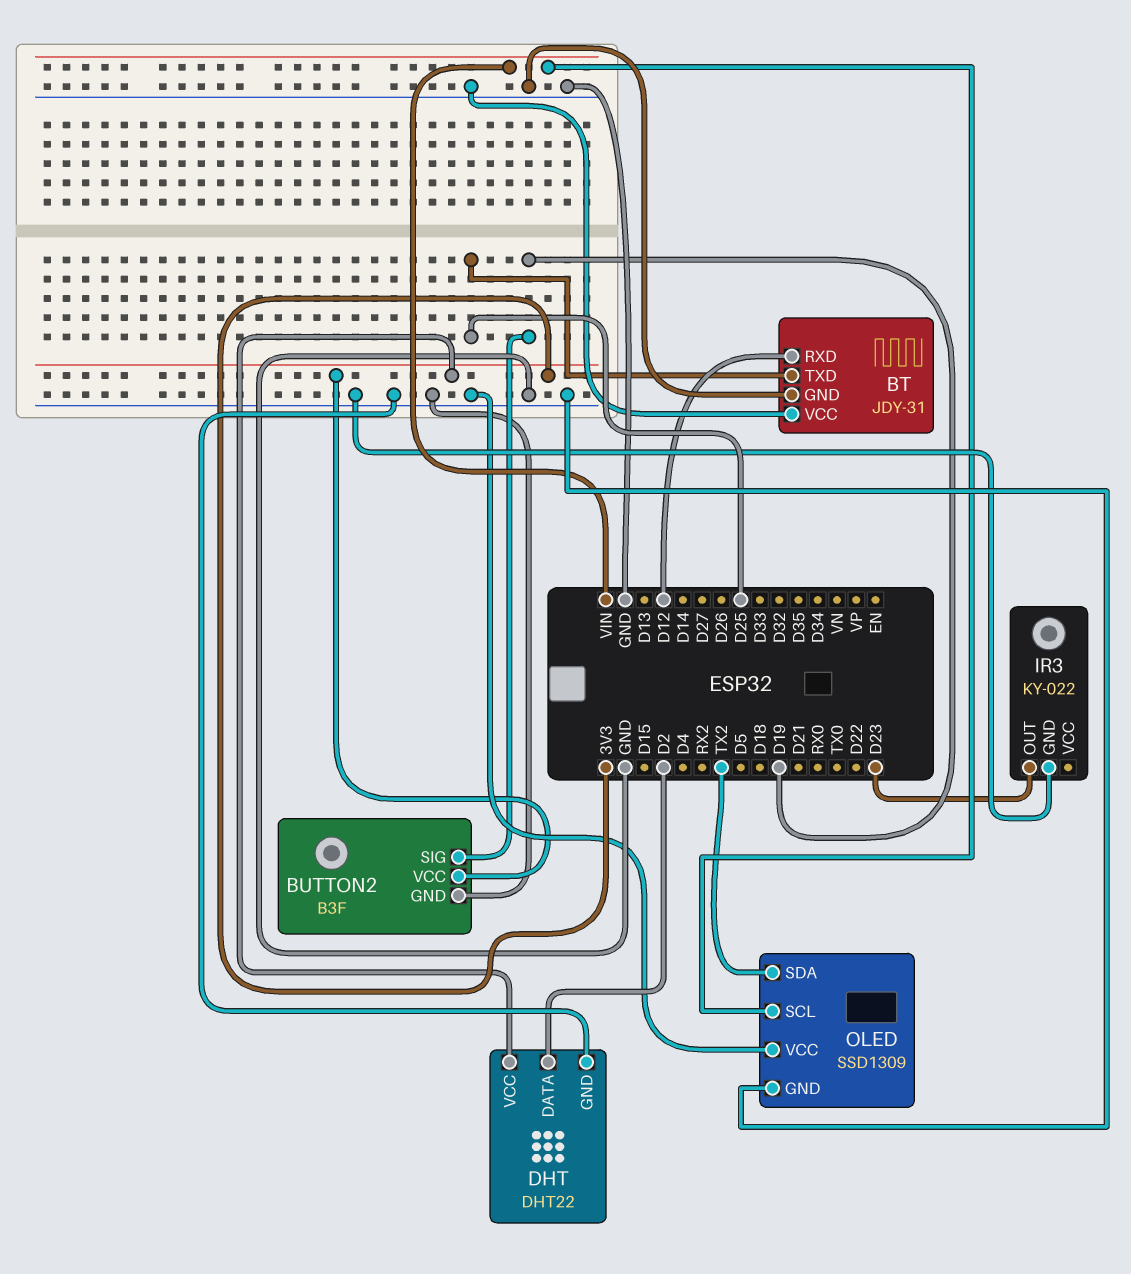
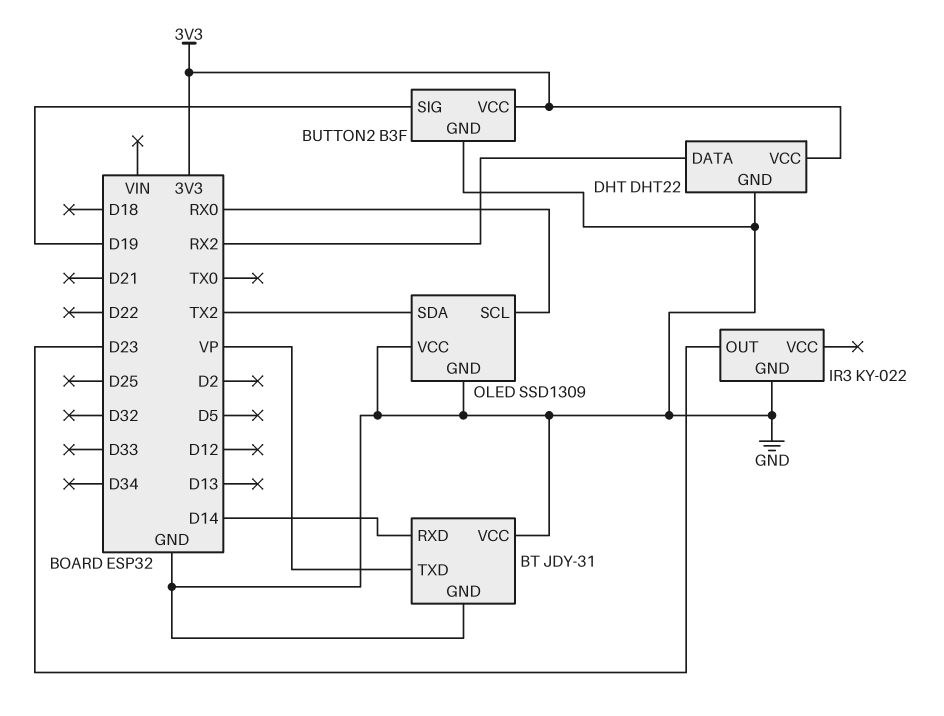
BT pin RXD: D12 -> D14
BT pin TXD: D25 -> VP
DHT pin DATA: D2 -> RX2
OLED pin SCL: VIN -> RX0

